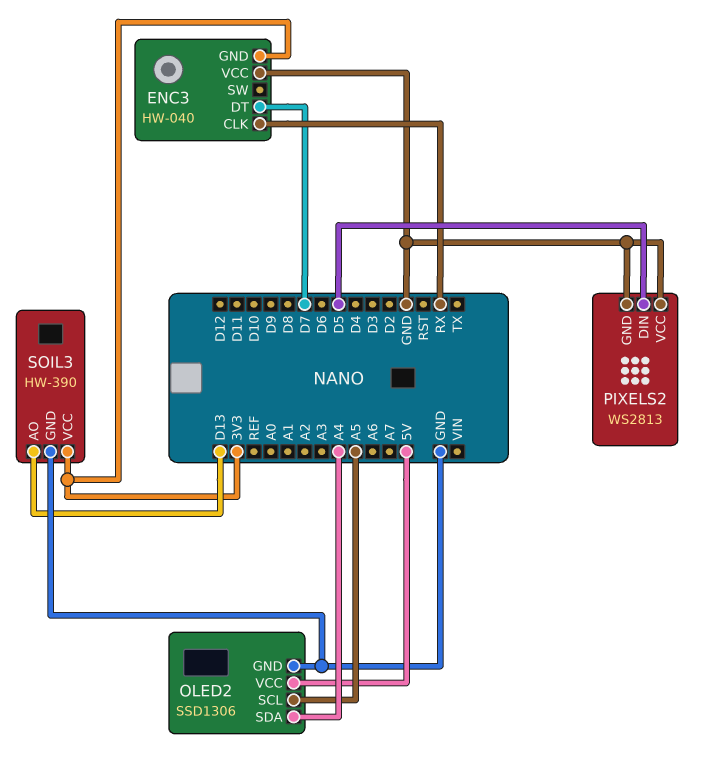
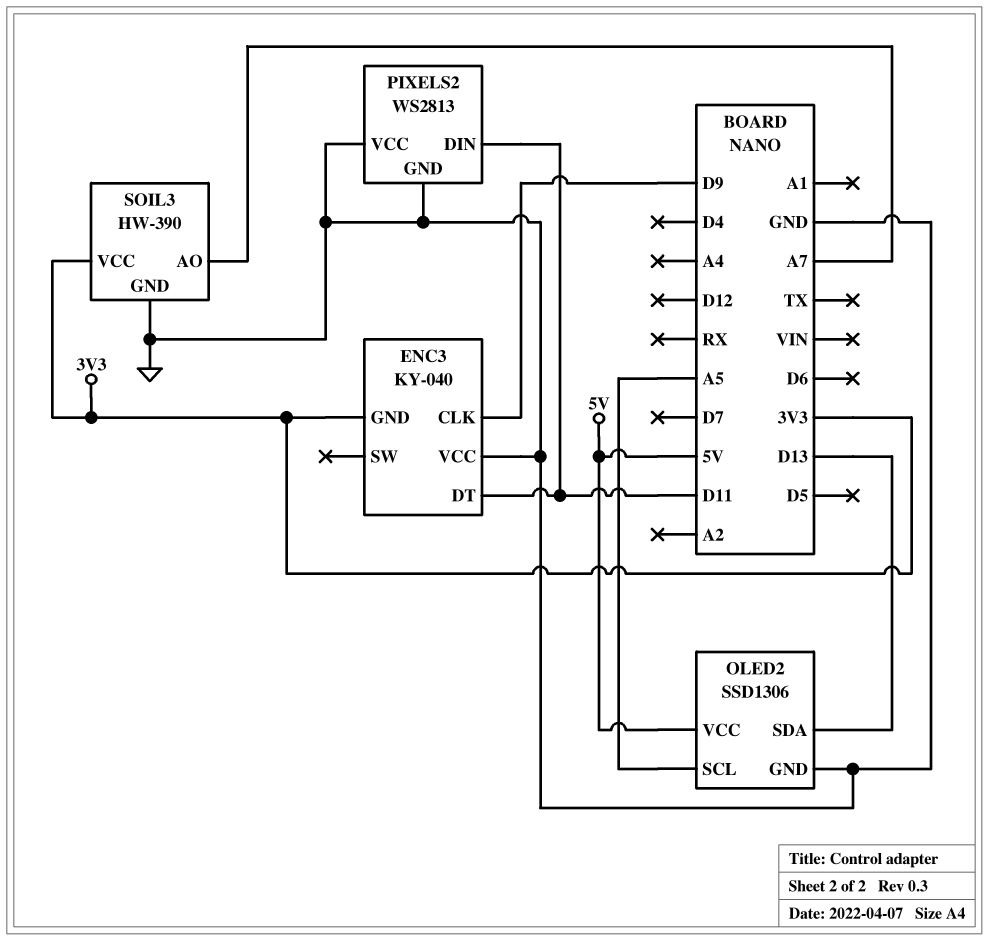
ENC3: HW-040 -> KY-040
ENC3 pin CLK: RX -> D9
ENC3 pin DT: D7 -> D11
OLED2 pin SDA: A4 -> D13
PIXELS2 pin DIN: D5 -> D11
SOIL3 pin AO: D13 -> A7

